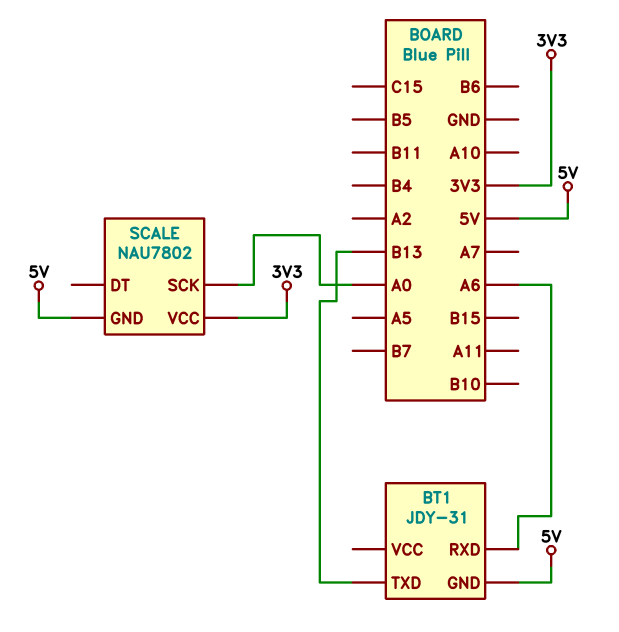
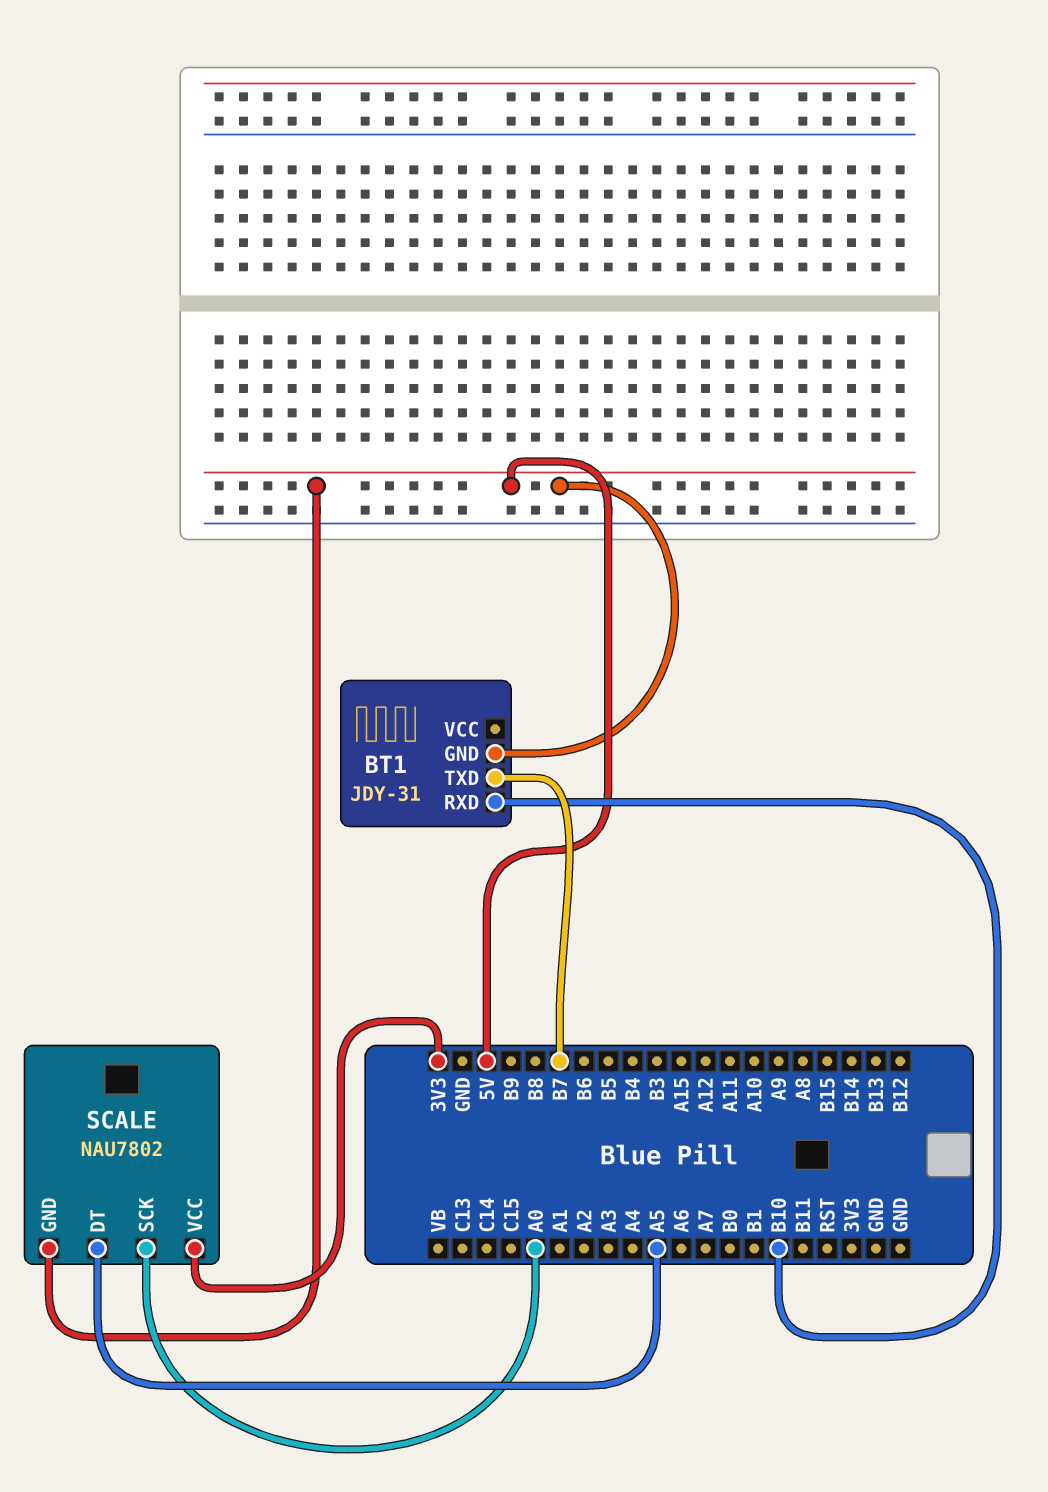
BT1 pin RXD: A6 -> B10
BT1 pin TXD: B13 -> B7
SCALE pin DT: none -> A5

